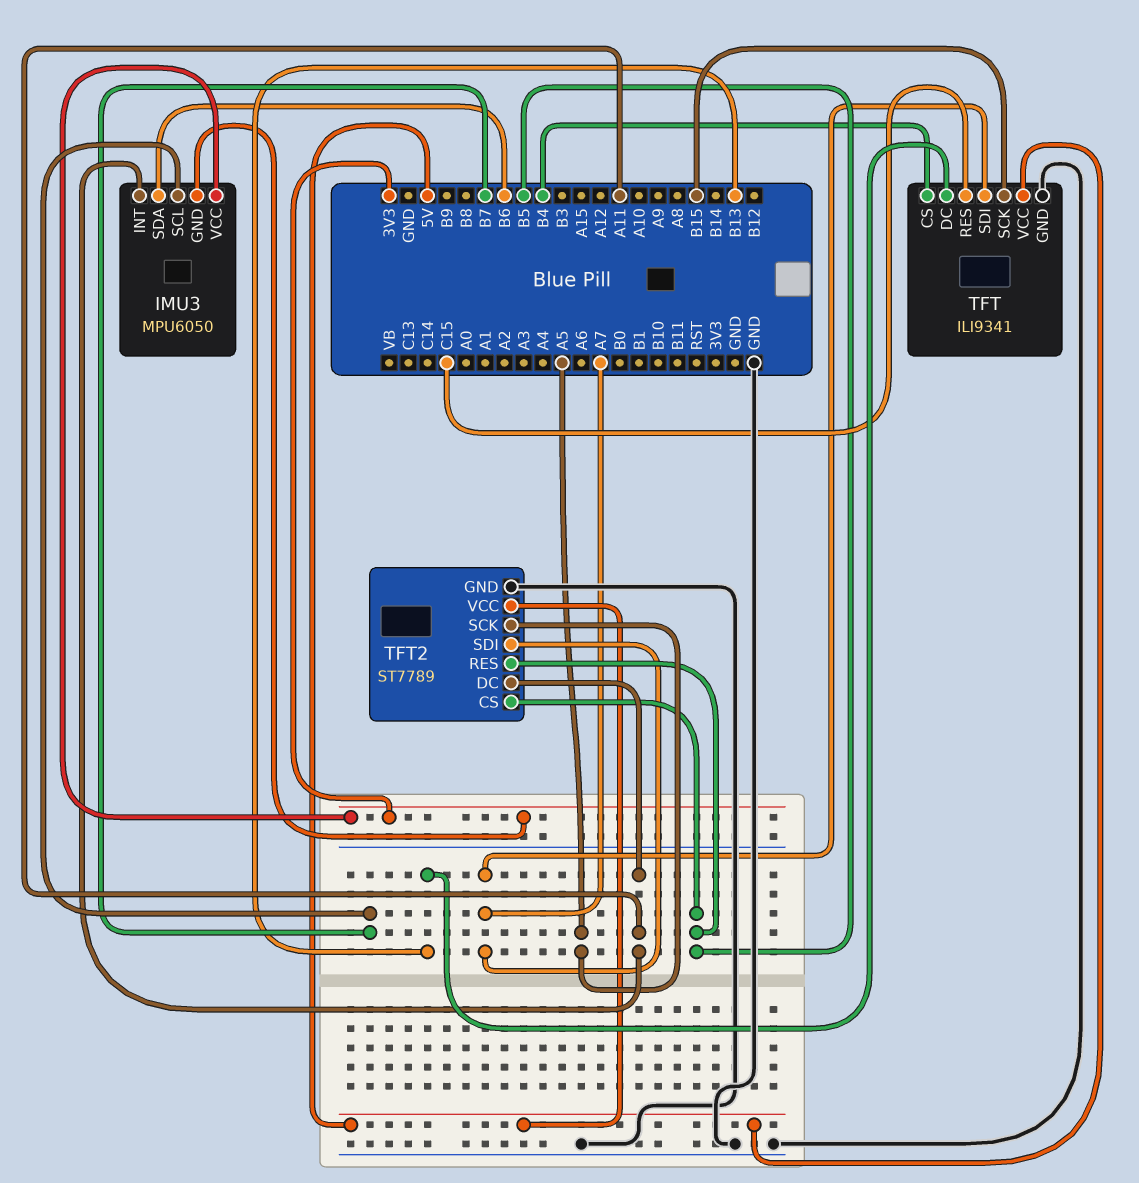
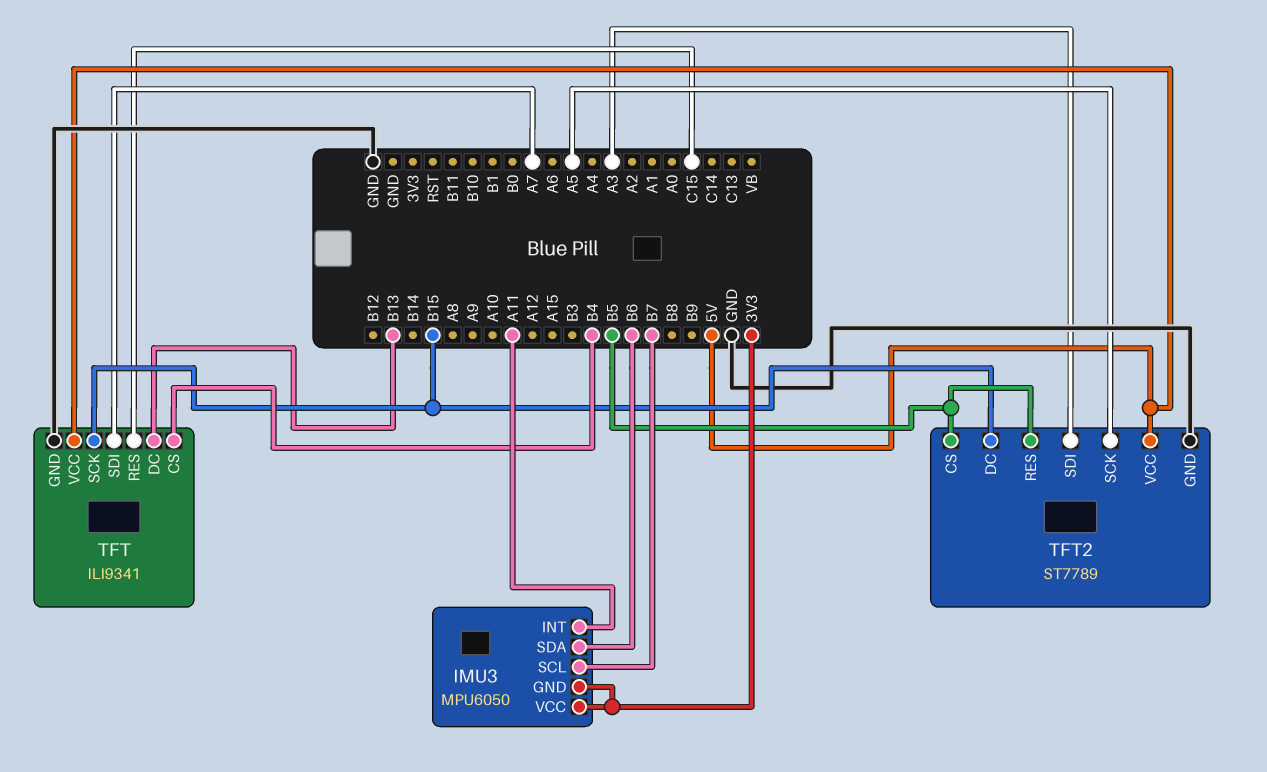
TFT2 pin DC: A11 -> B15
TFT2 pin SDI: A7 -> A3

